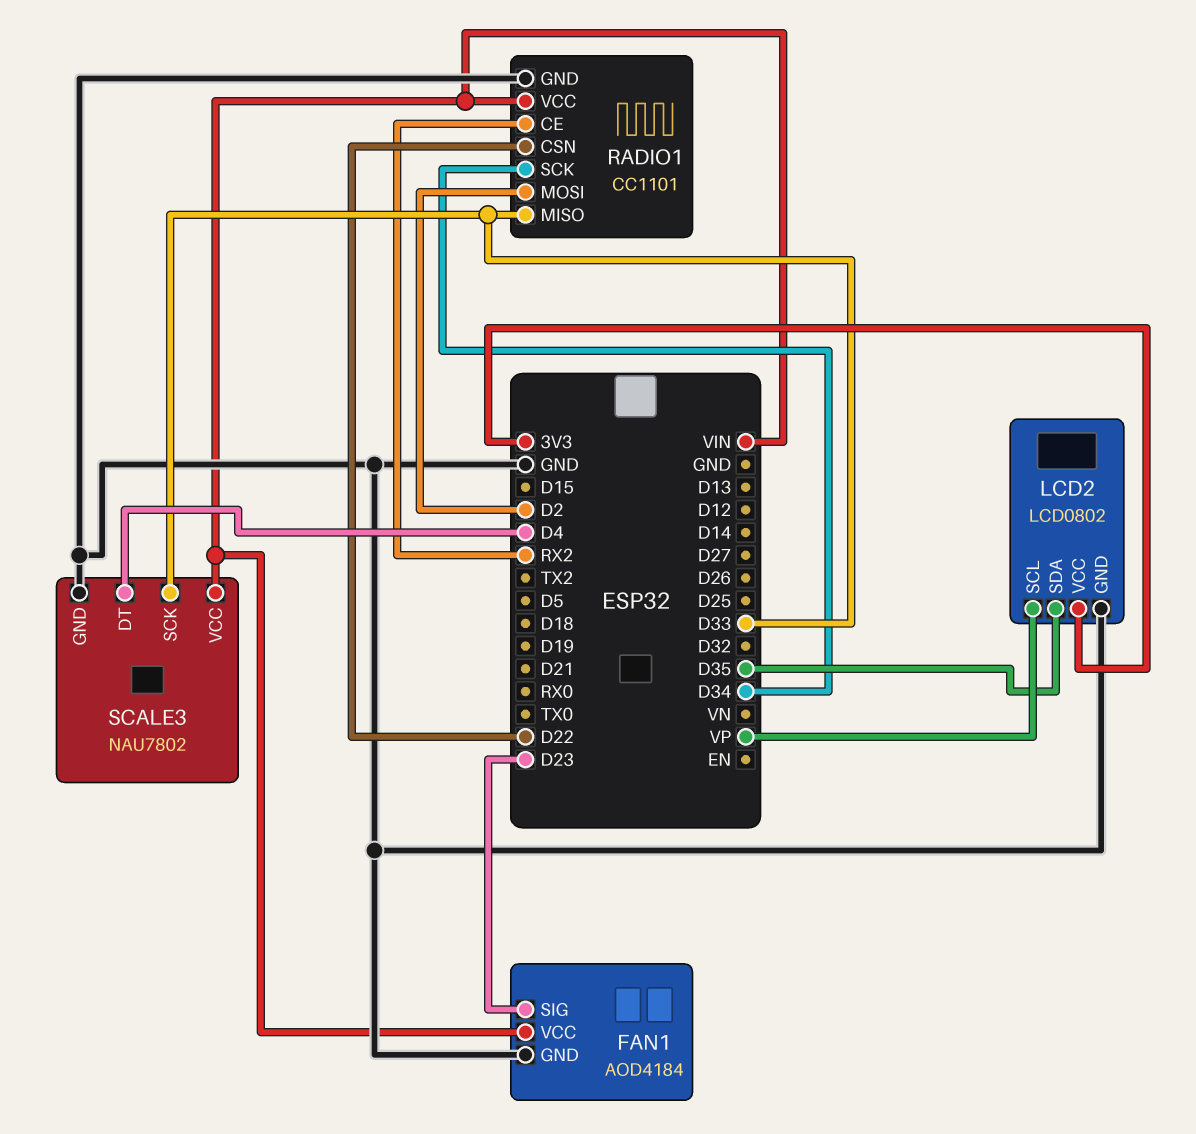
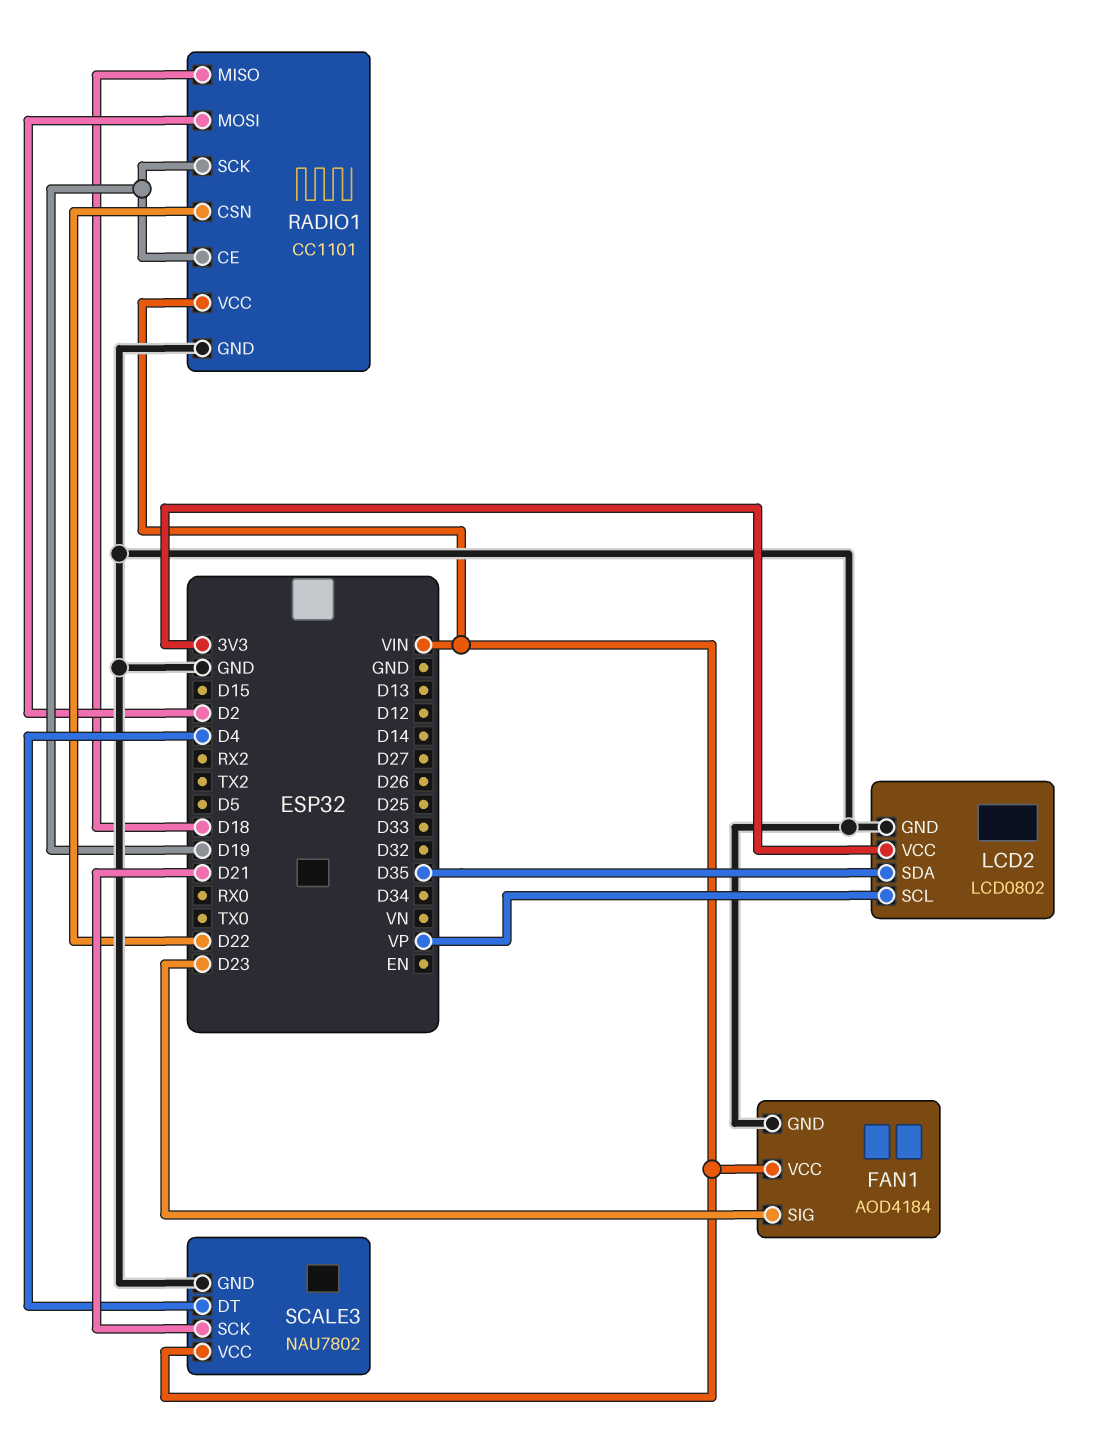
RADIO1 pin CE: RX2 -> D19
RADIO1 pin MISO: D33 -> D18
RADIO1 pin SCK: D34 -> D19
SCALE3 pin SCK: D33 -> D21

